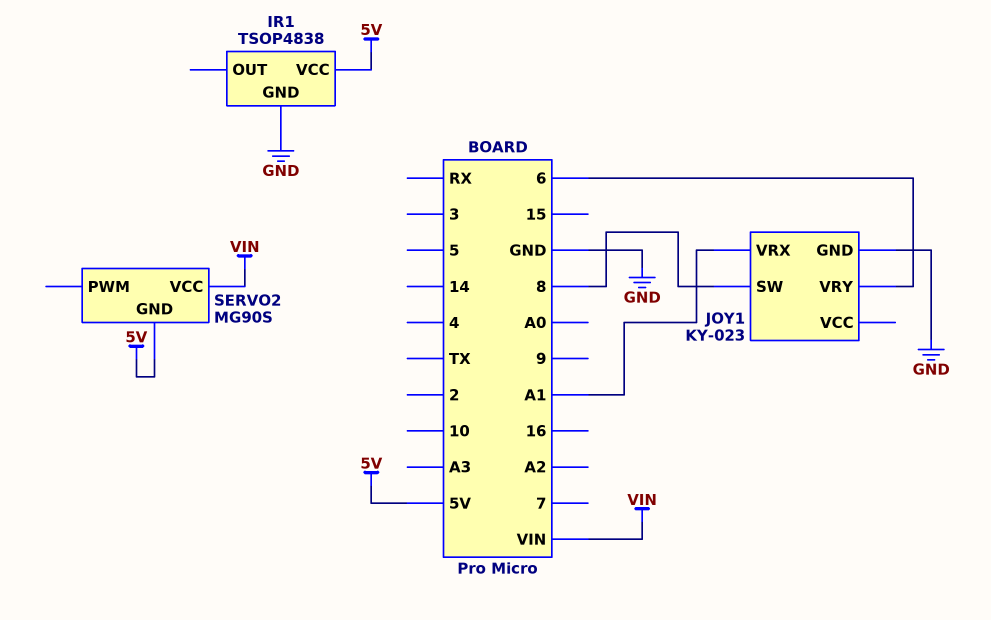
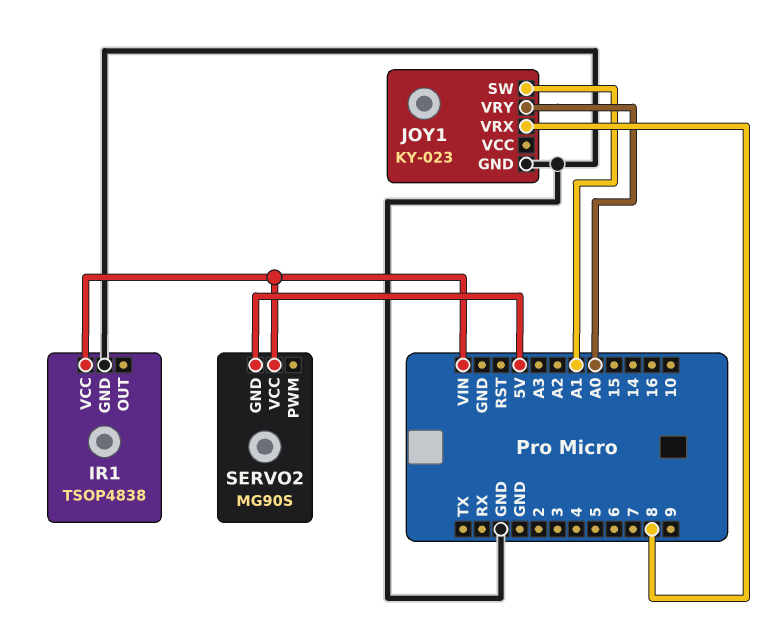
IR1 pin VCC: 5V -> VIN
JOY1 pin SW: 8 -> A1
JOY1 pin VRX: A1 -> 8
JOY1 pin VRY: 6 -> A0

